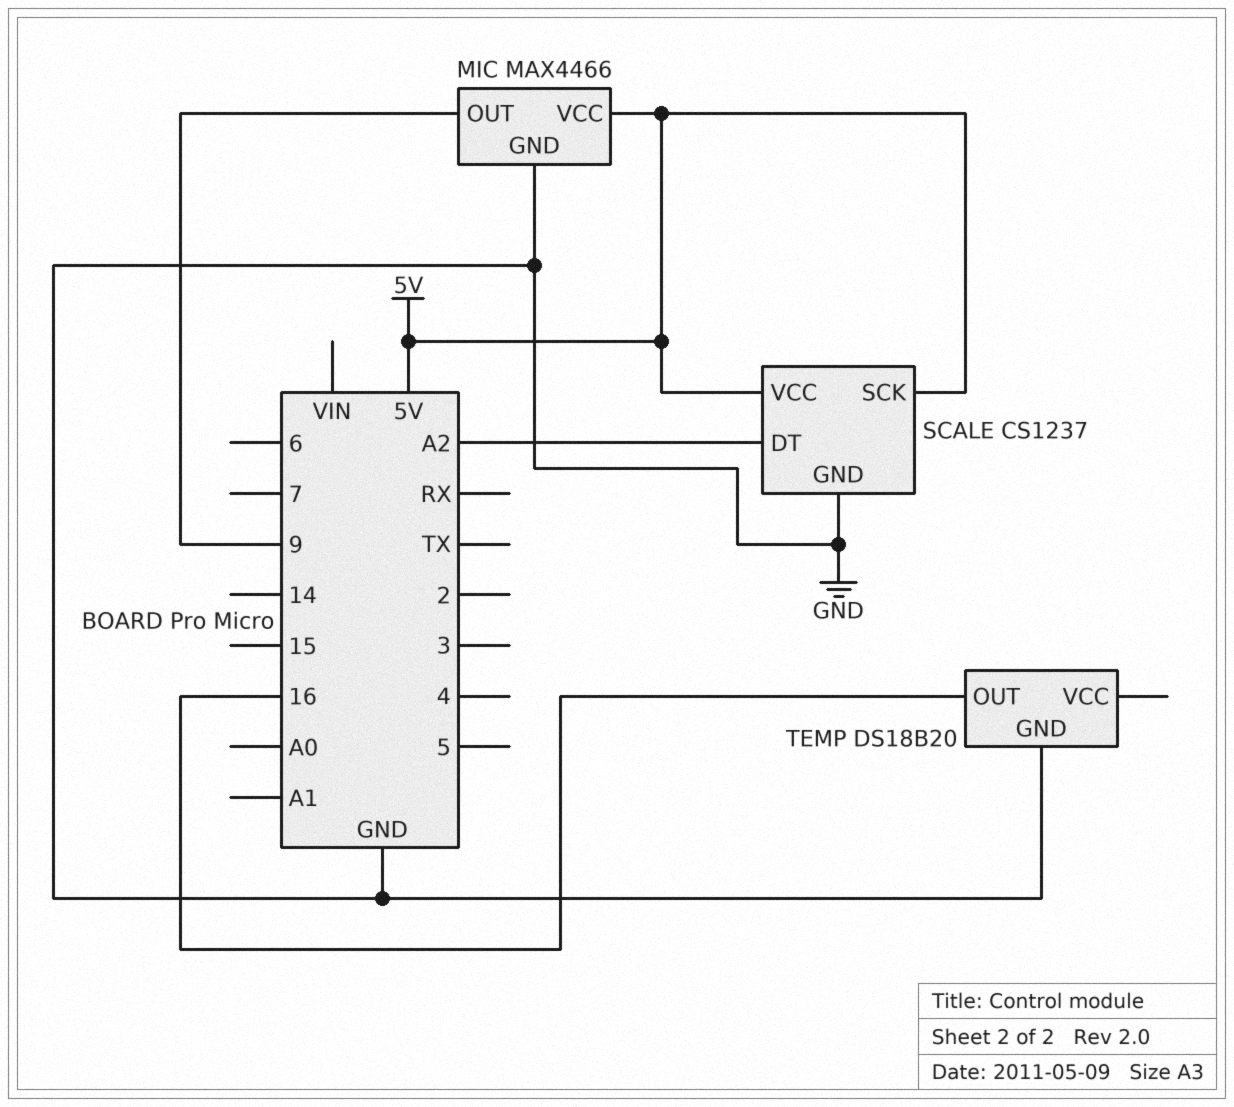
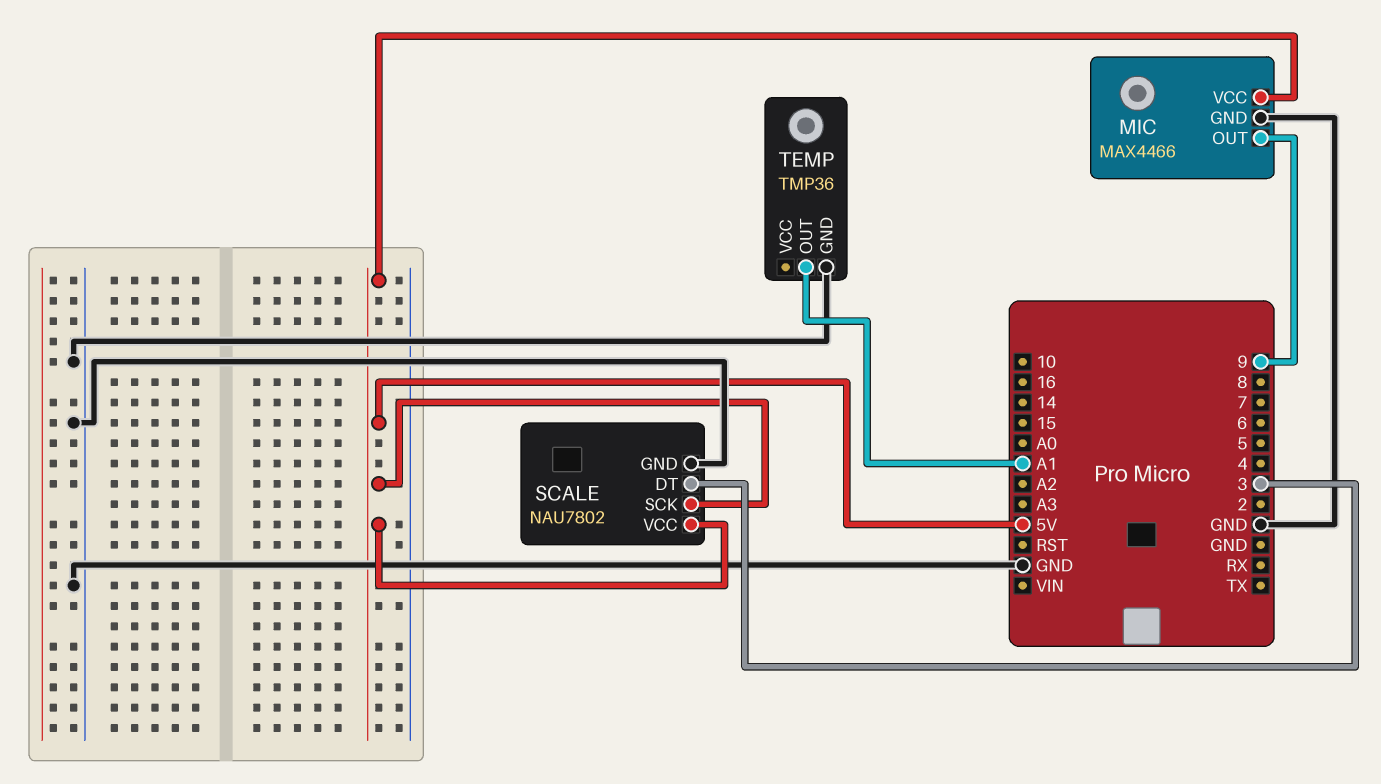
SCALE: CS1237 -> NAU7802
SCALE pin DT: A2 -> 3
TEMP: DS18B20 -> TMP36
TEMP pin OUT: 16 -> A1

